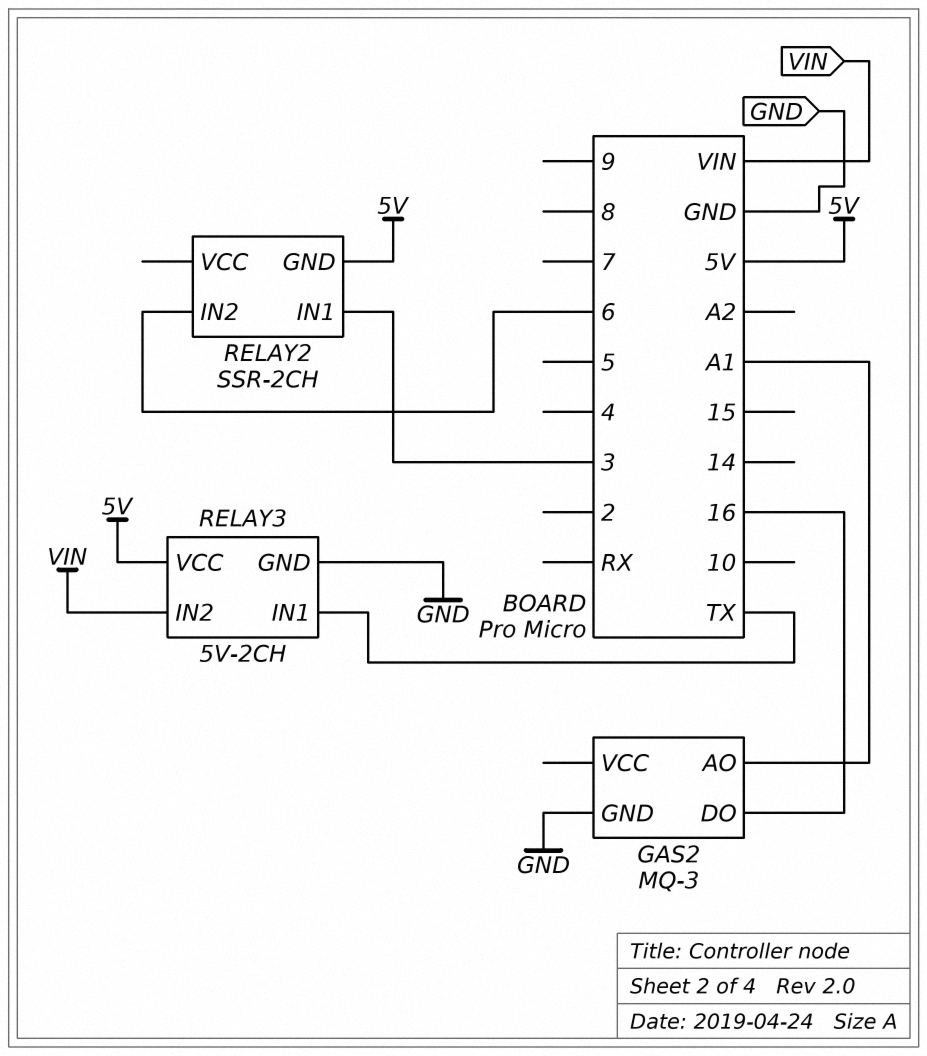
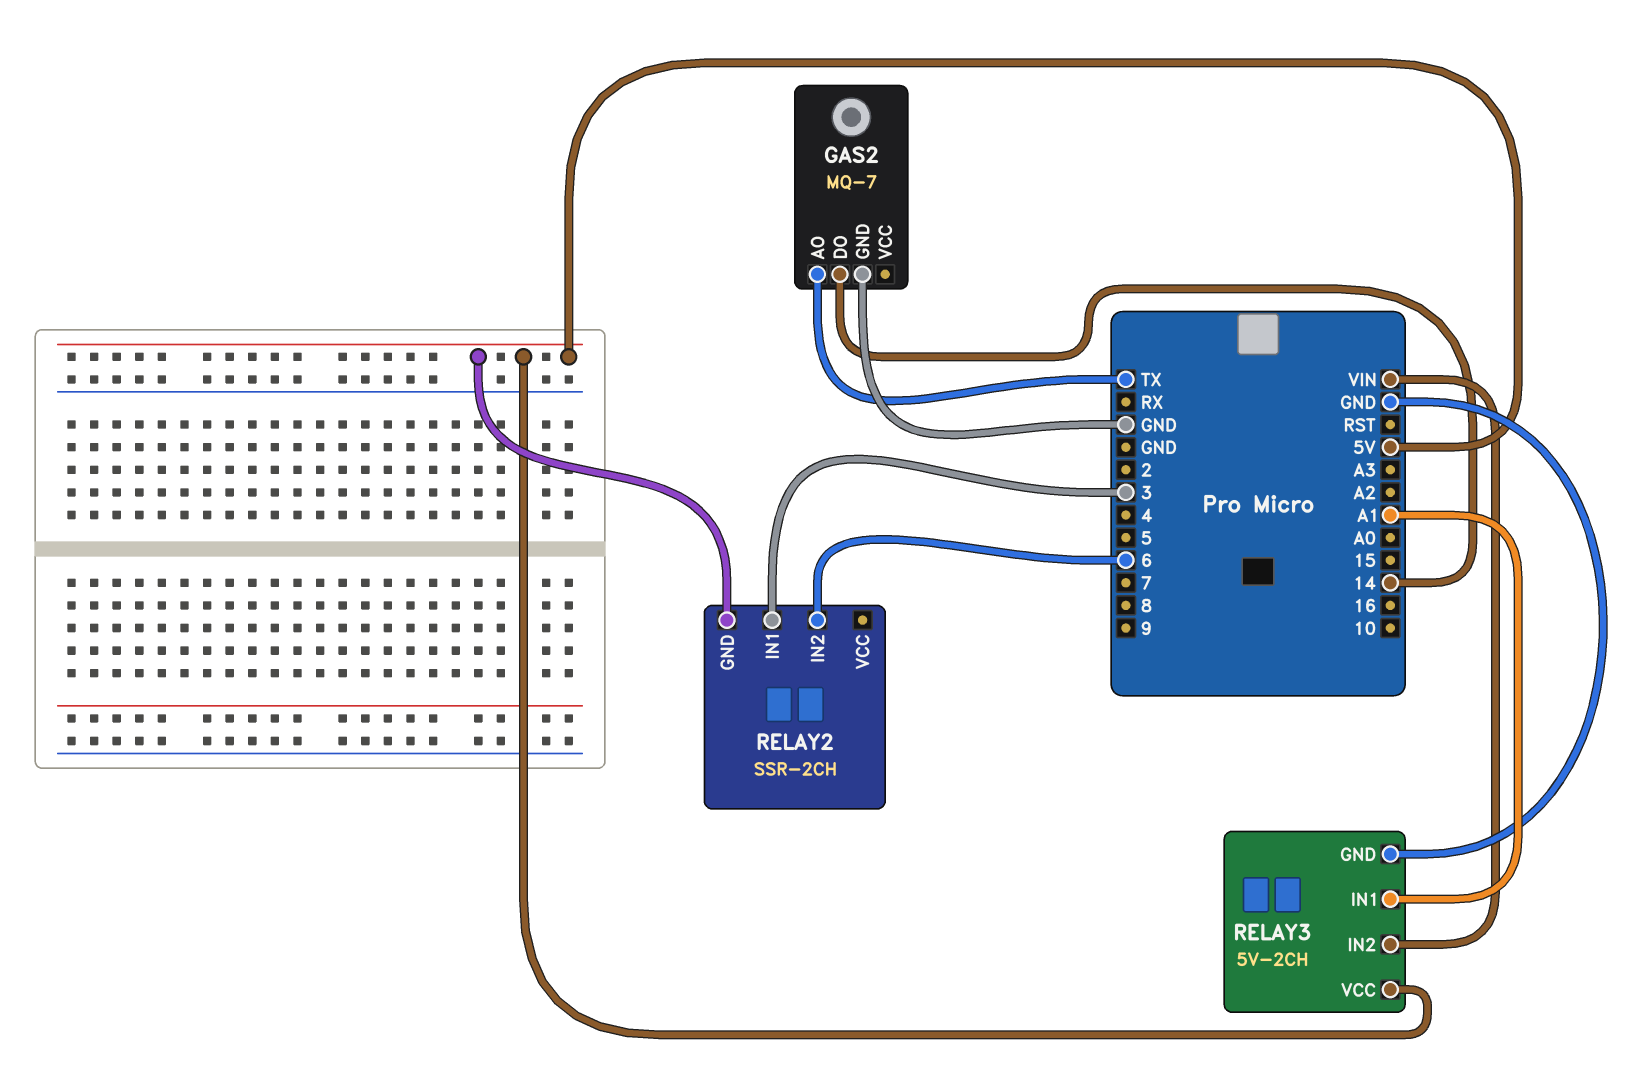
GAS2: MQ-3 -> MQ-7
GAS2 pin AO: A1 -> TX
GAS2 pin DO: 16 -> 14
RELAY3 pin IN1: TX -> A1

